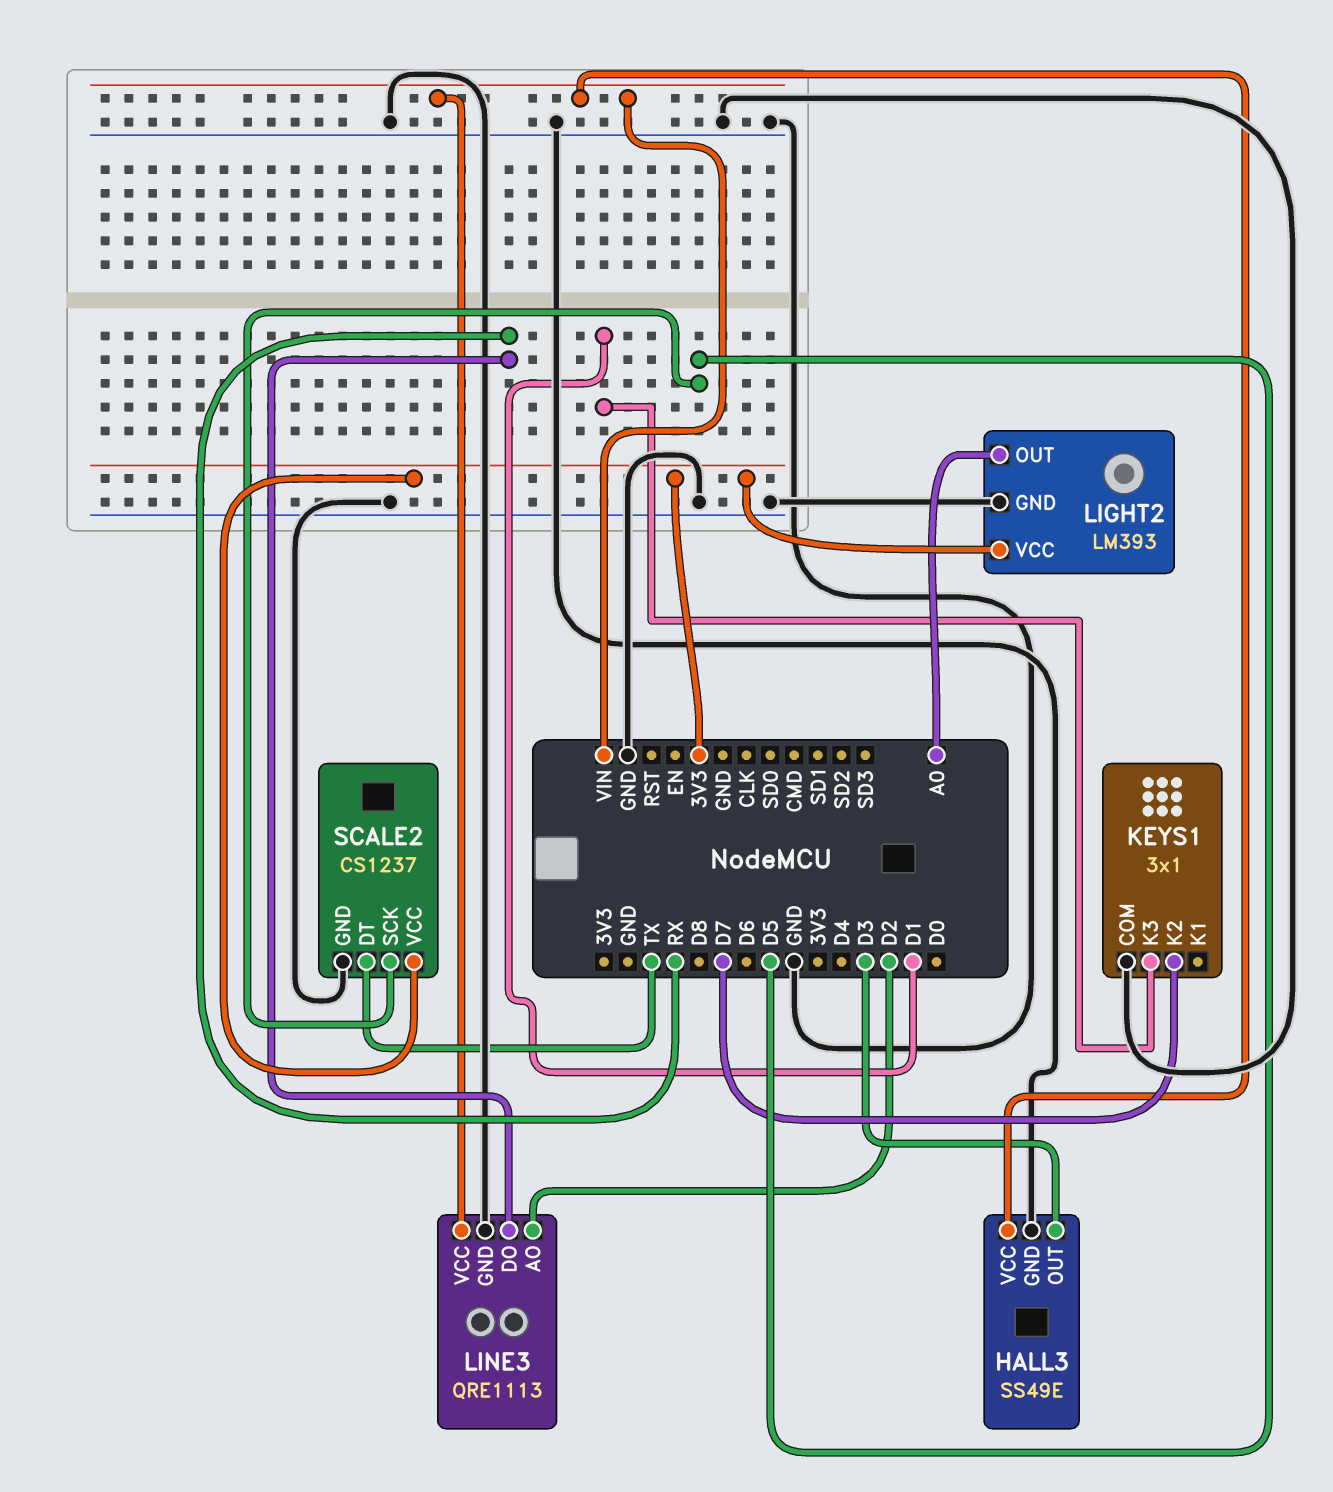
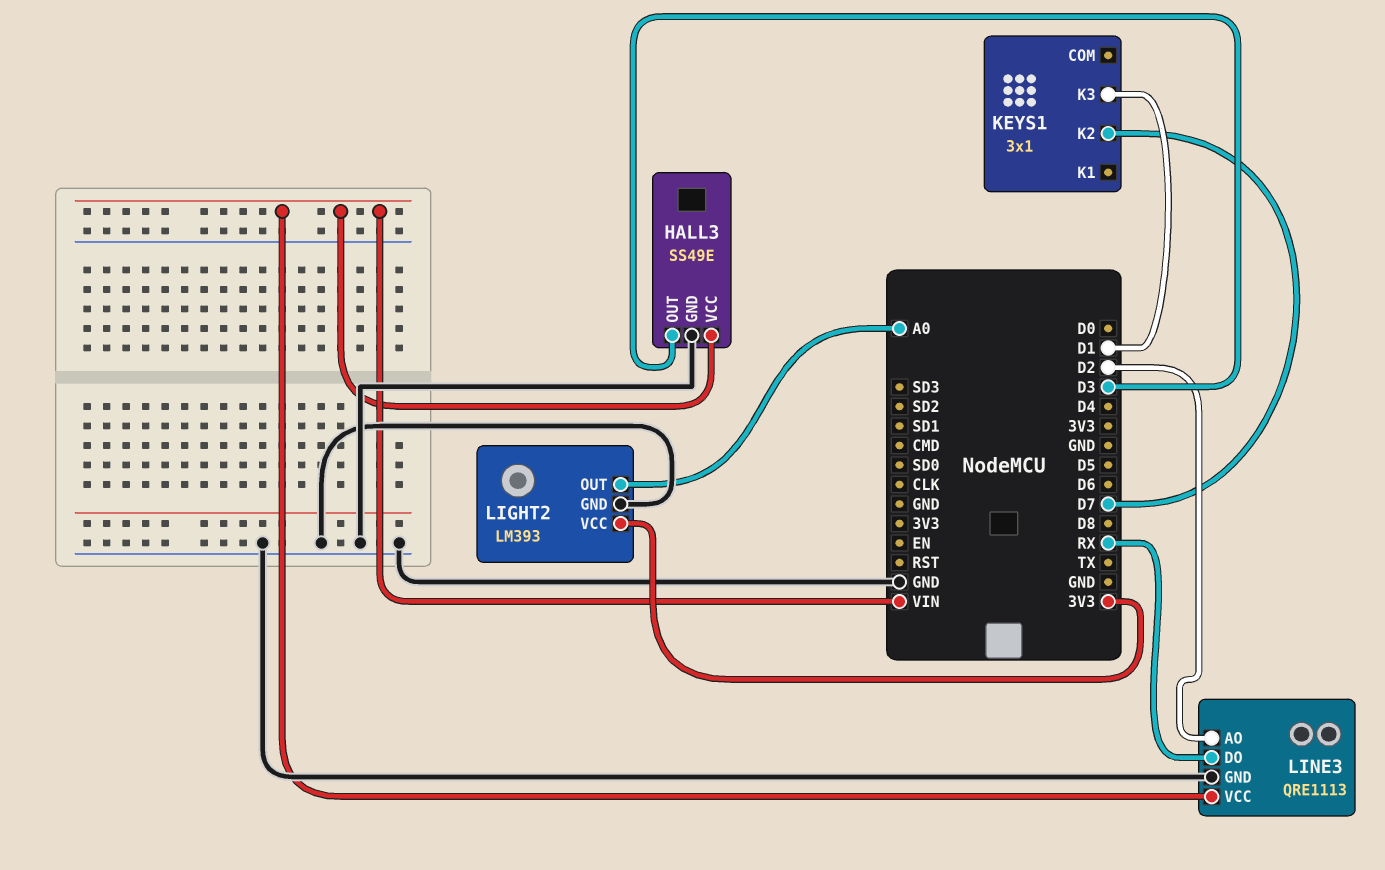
KEYS1 pin COM: GND -> none
SCALE2: CS1237 -> none
SCALE2 pin DT: TX -> none
SCALE2 pin GND: GND -> none
SCALE2 pin SCK: D5 -> none
SCALE2 pin VCC: 3V3 -> none

